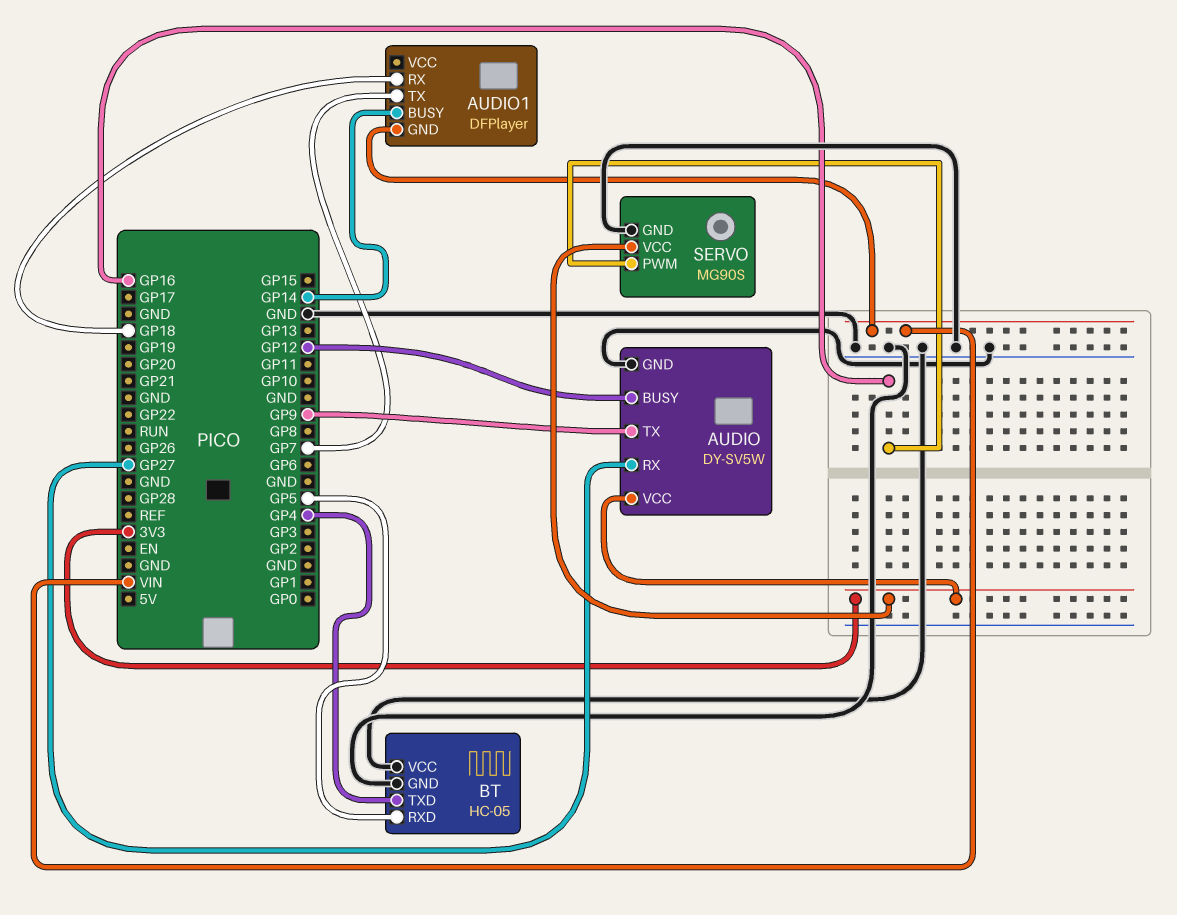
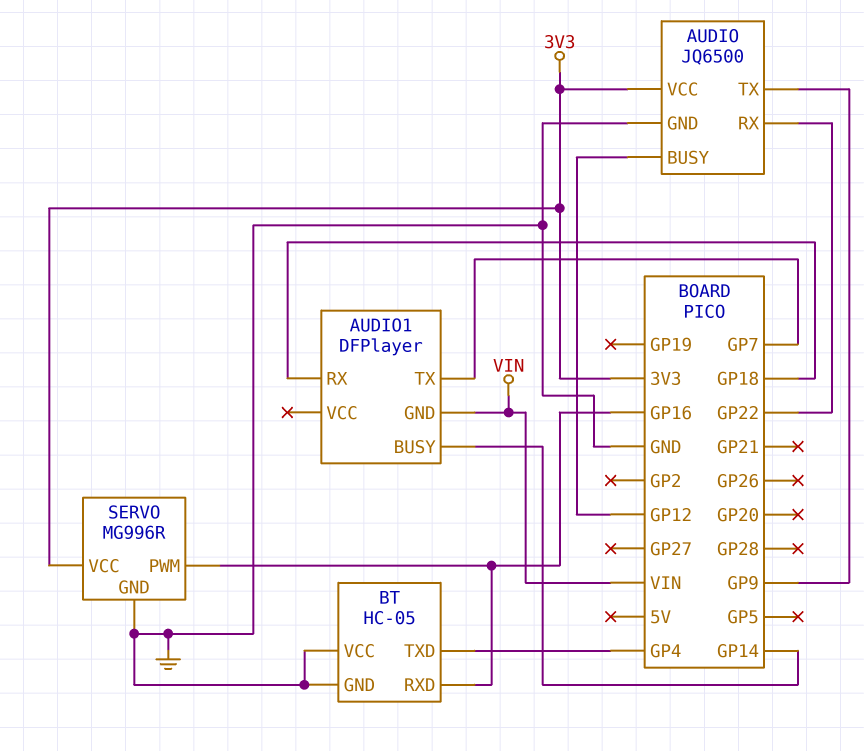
AUDIO: DY-SV5W -> JQ6500
AUDIO pin RX: GP27 -> GP22
BT pin RXD: GP5 -> GP16
SERVO: MG90S -> MG996R

